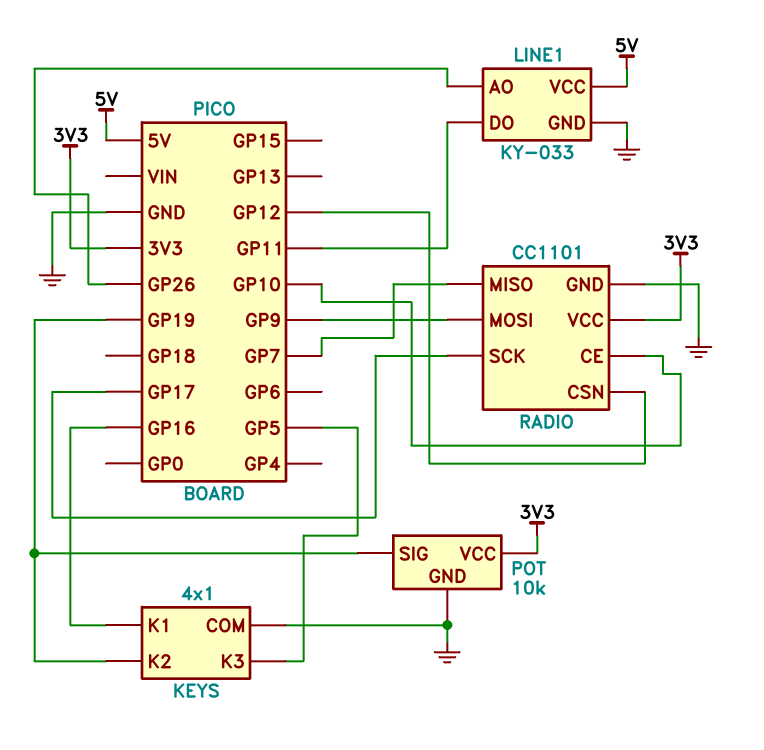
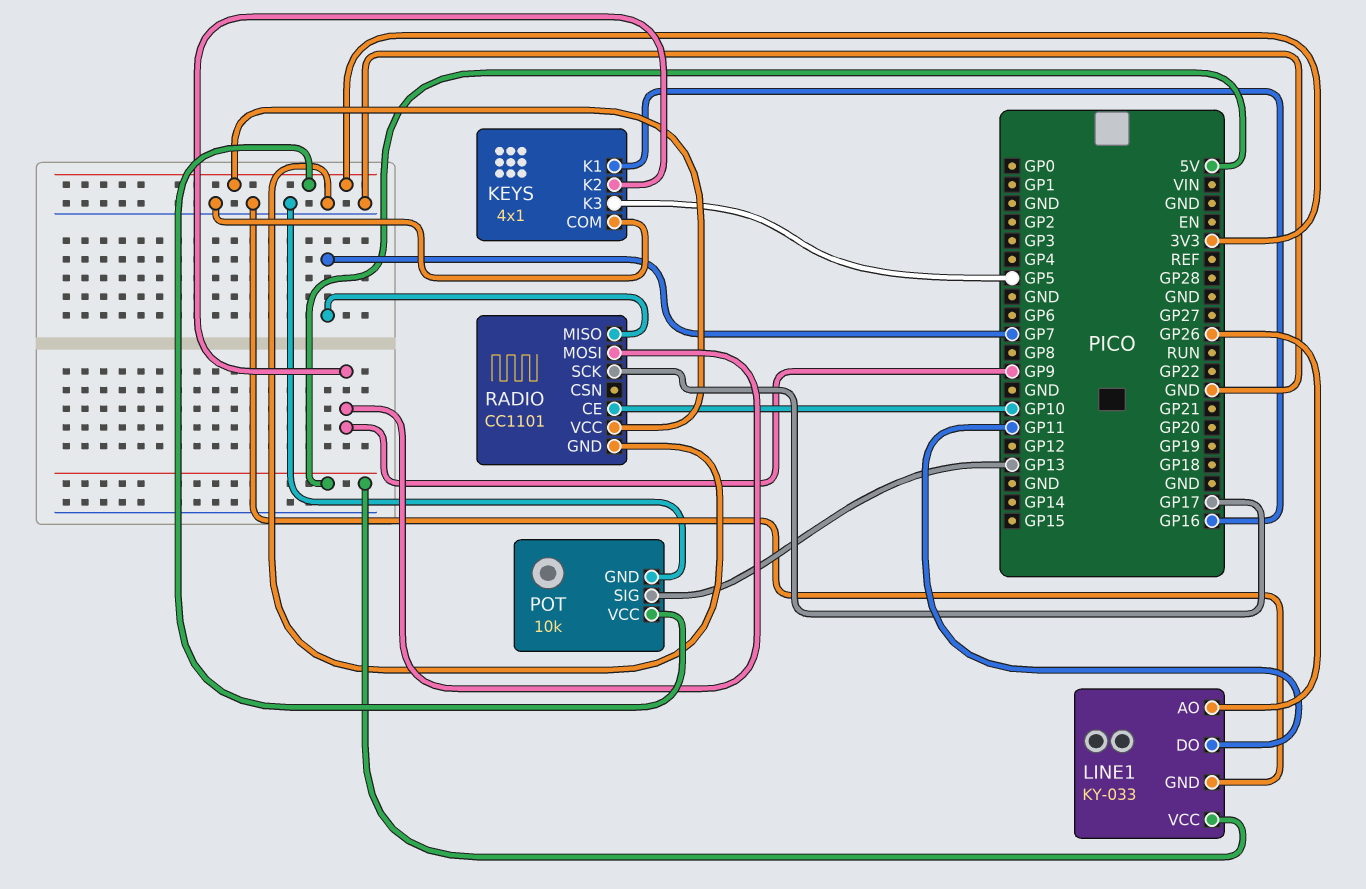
KEYS pin K2: GP19 -> GP9
POT pin SIG: GP19 -> GP13
RADIO pin CSN: GP12 -> none

